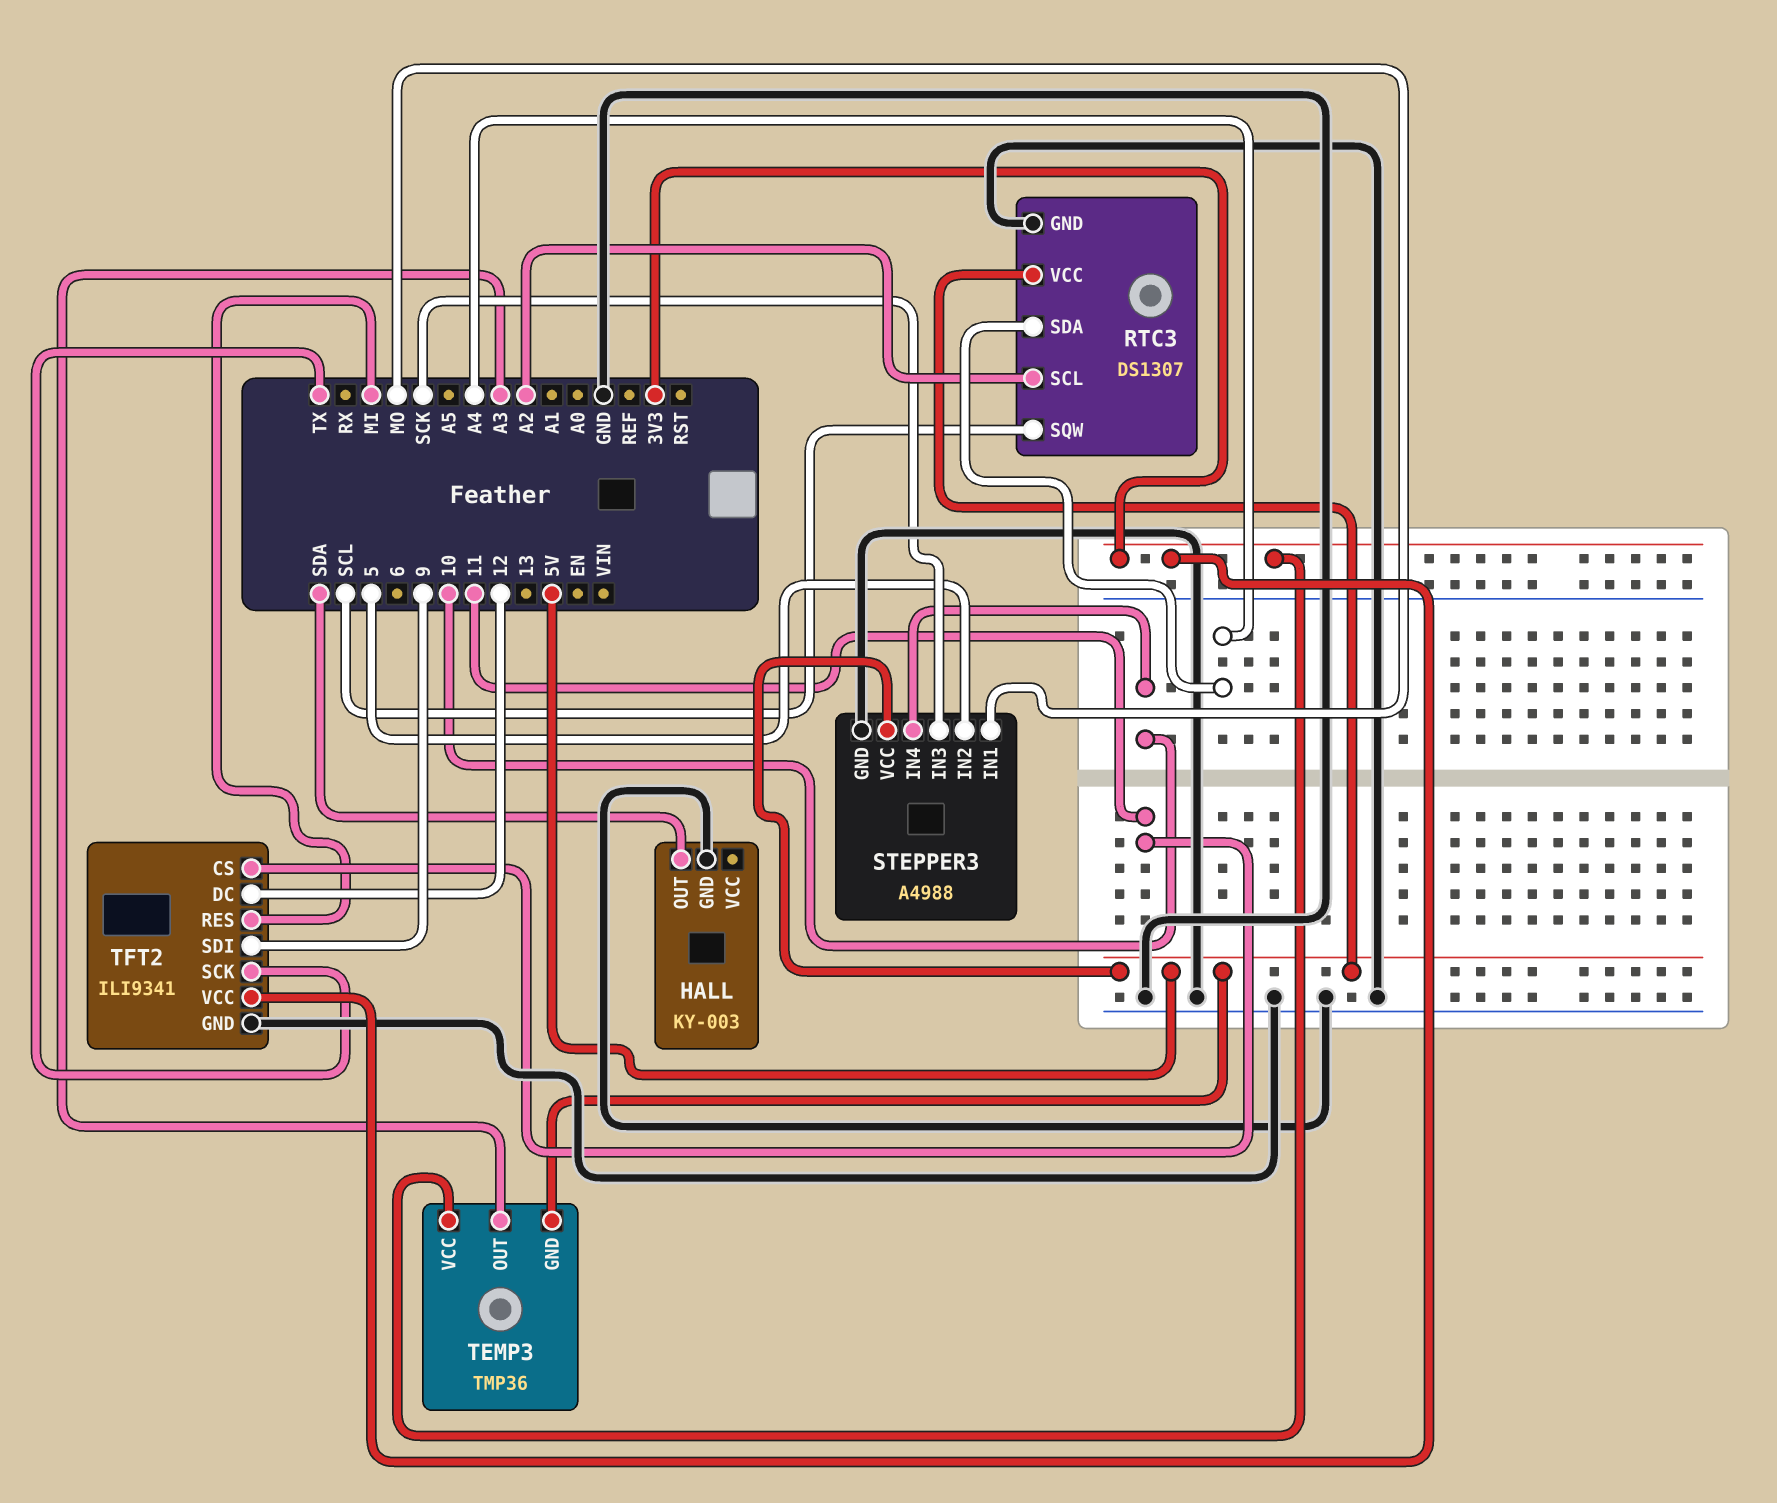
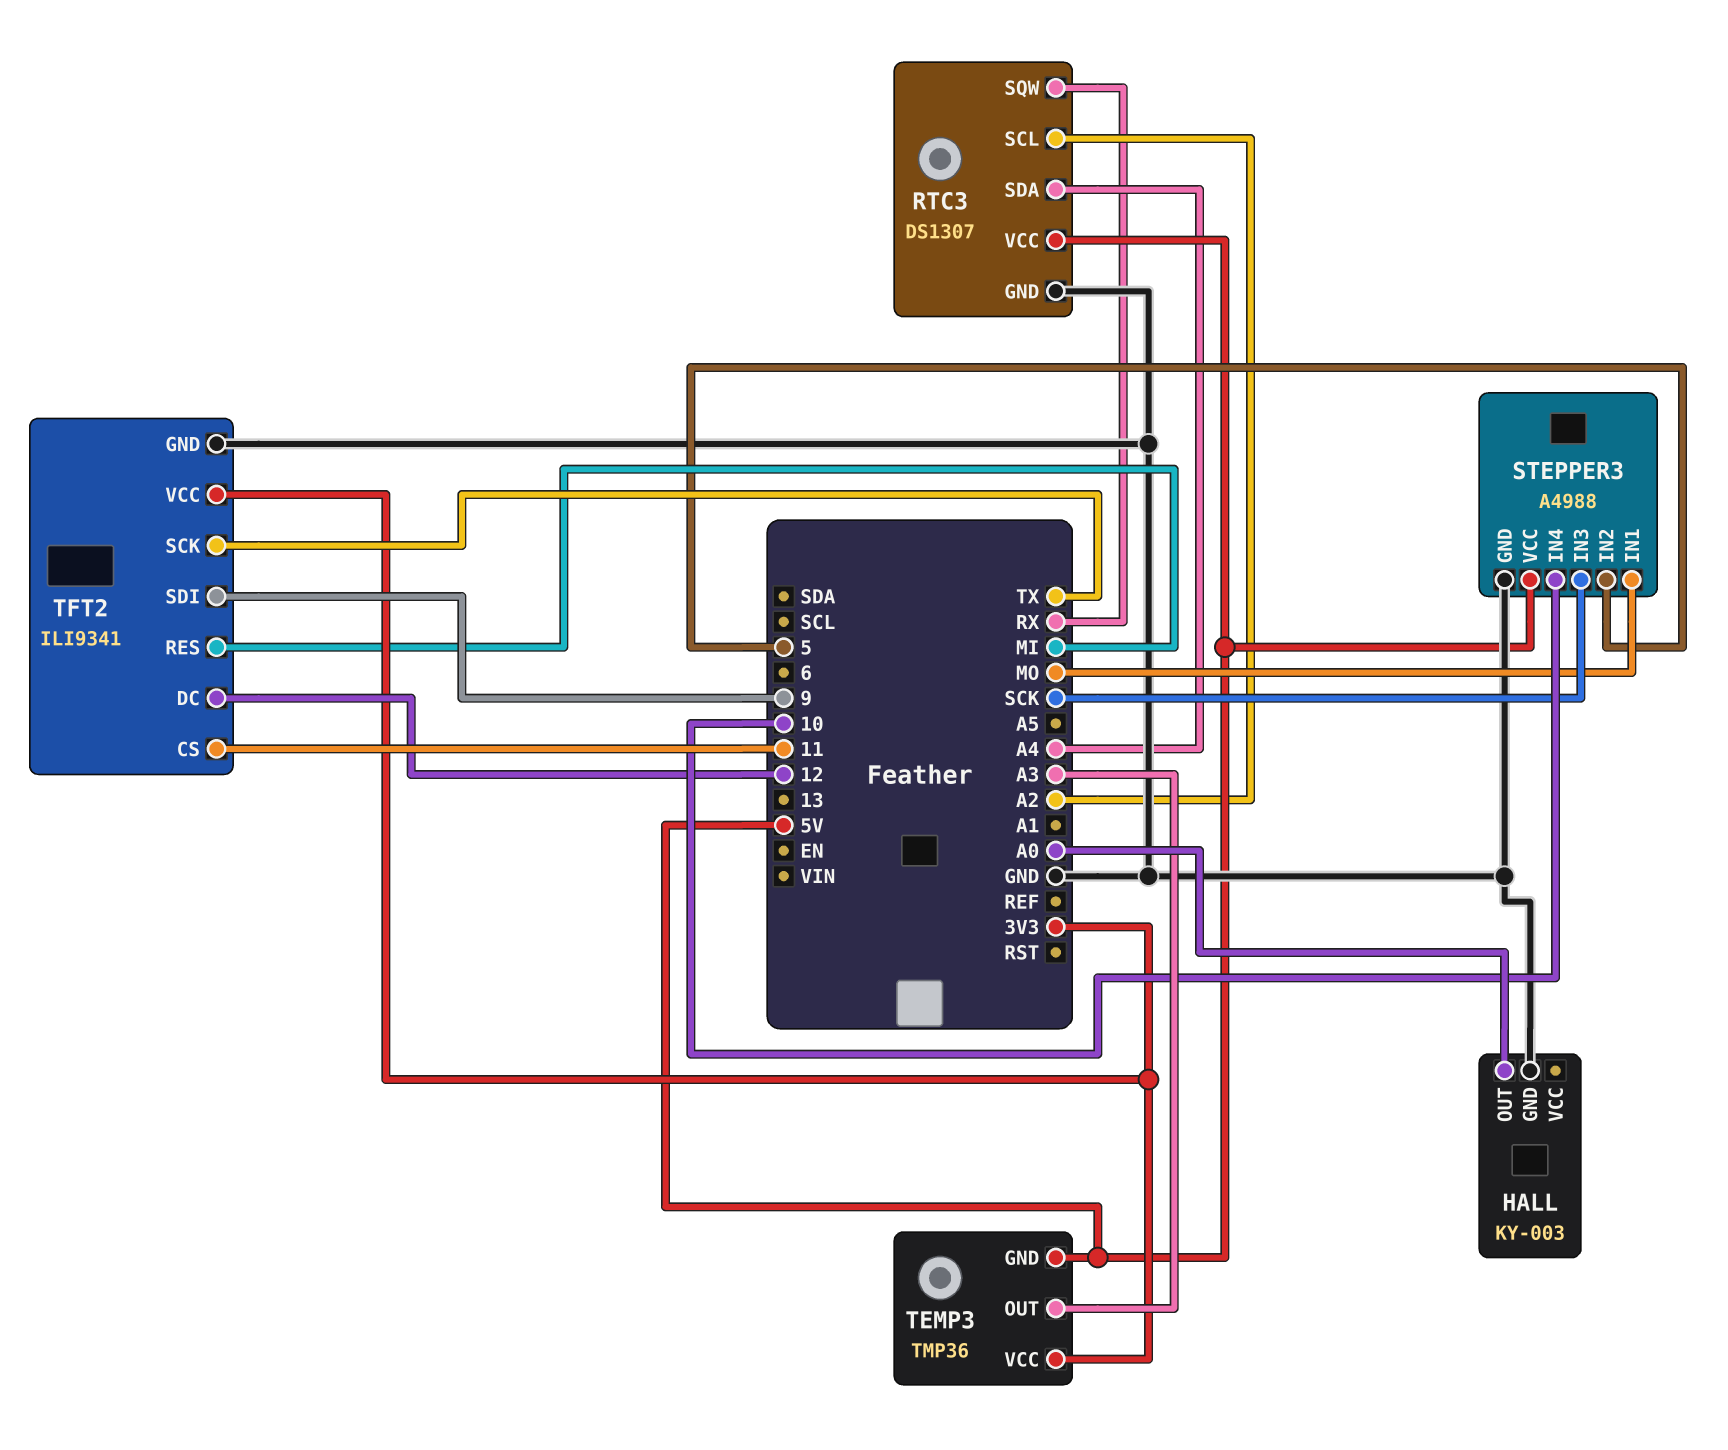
HALL pin OUT: SDA -> A0
RTC3 pin SQW: SCL -> RX

